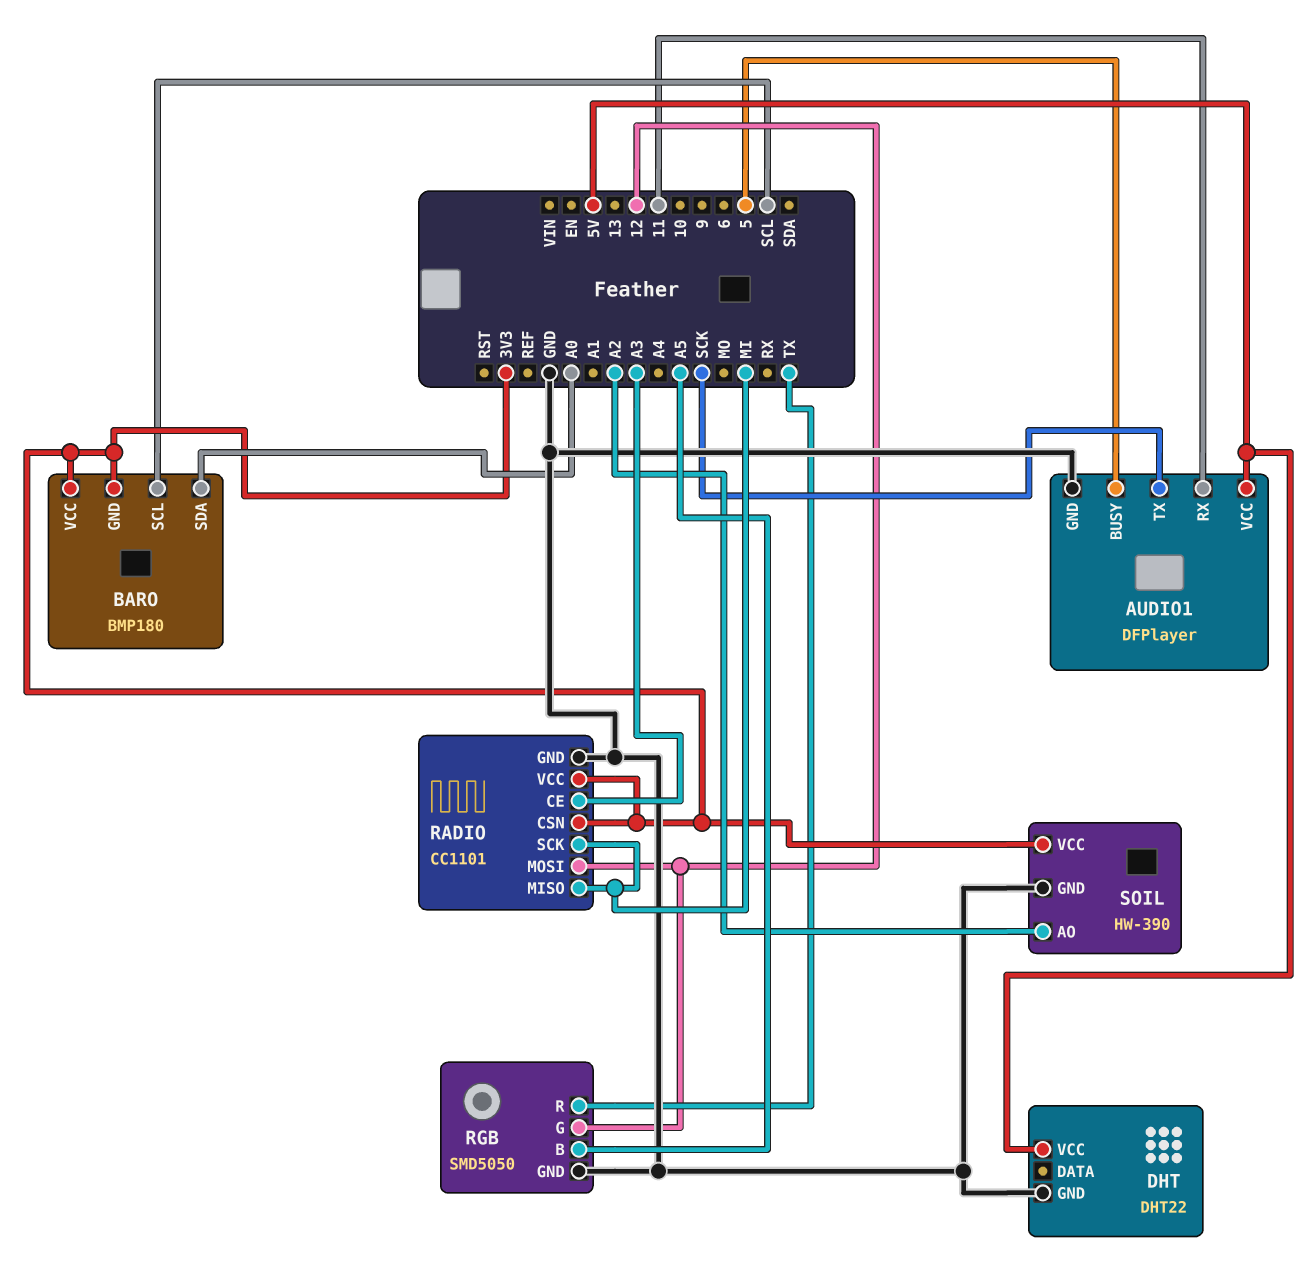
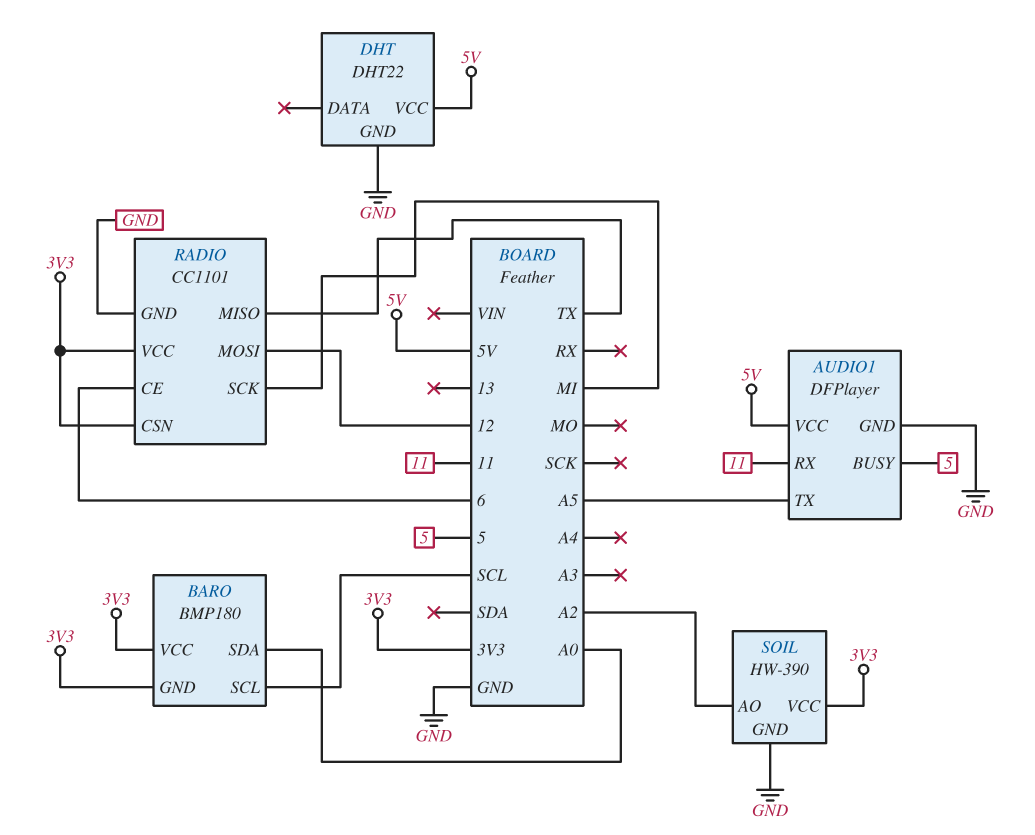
AUDIO1 pin TX: SCK -> A5
RADIO pin CE: A3 -> 6
RADIO pin MISO: MI -> TX
RGB: SMD5050 -> none
RGB pin B: A5 -> none
RGB pin G: 12 -> none
RGB pin GND: GND -> none
RGB pin R: TX -> none

